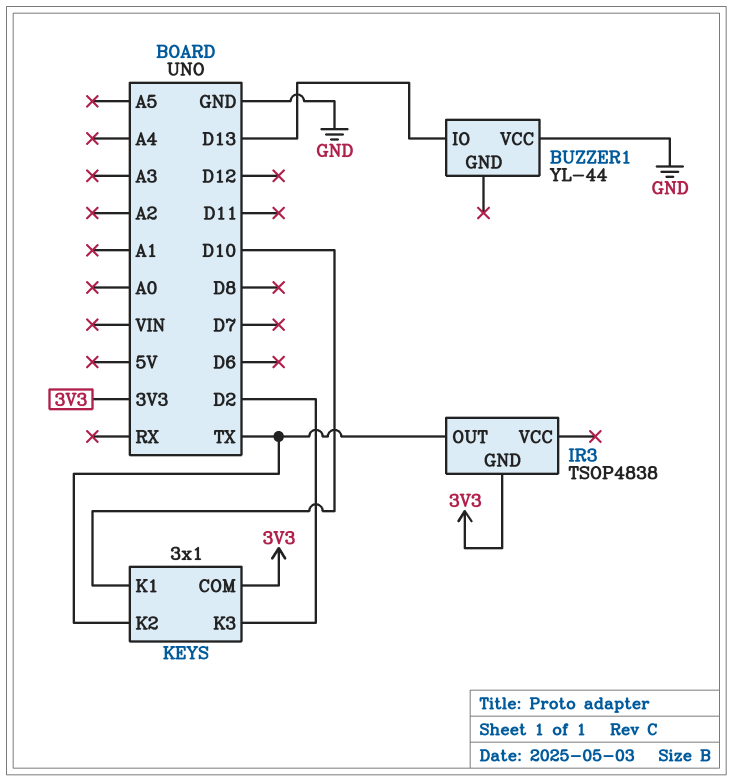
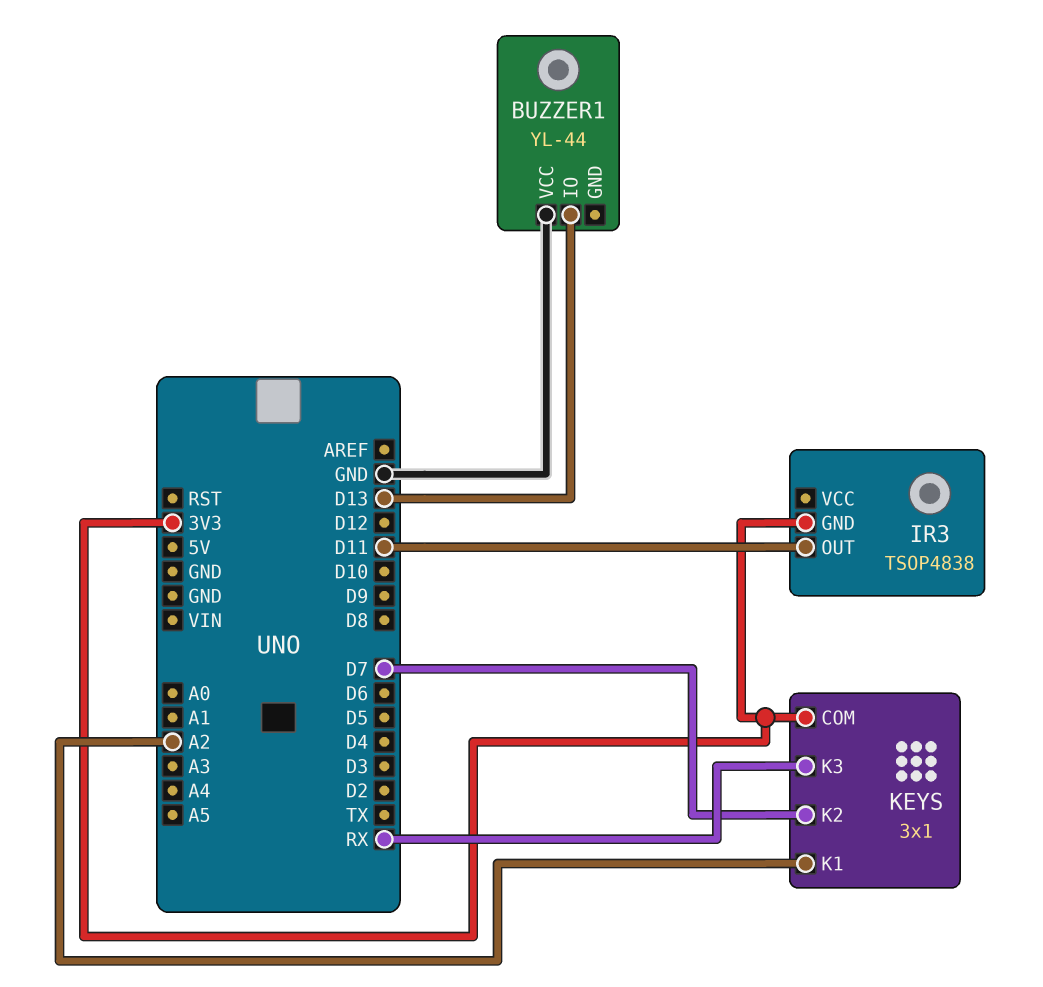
IR3 pin OUT: TX -> D11
KEYS pin K1: D10 -> A2
KEYS pin K2: TX -> D7
KEYS pin K3: D2 -> RX

